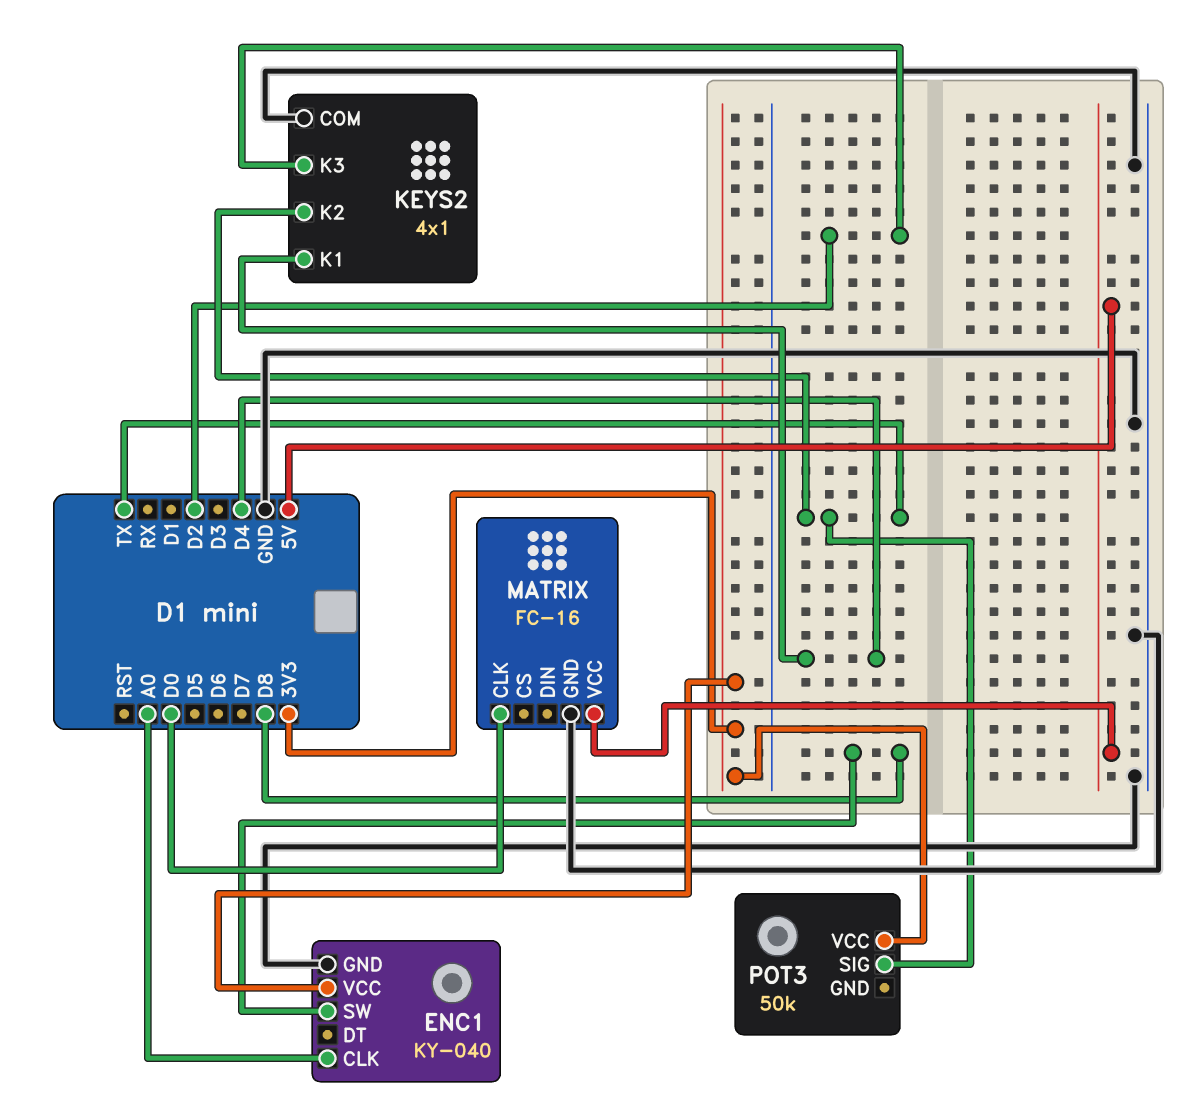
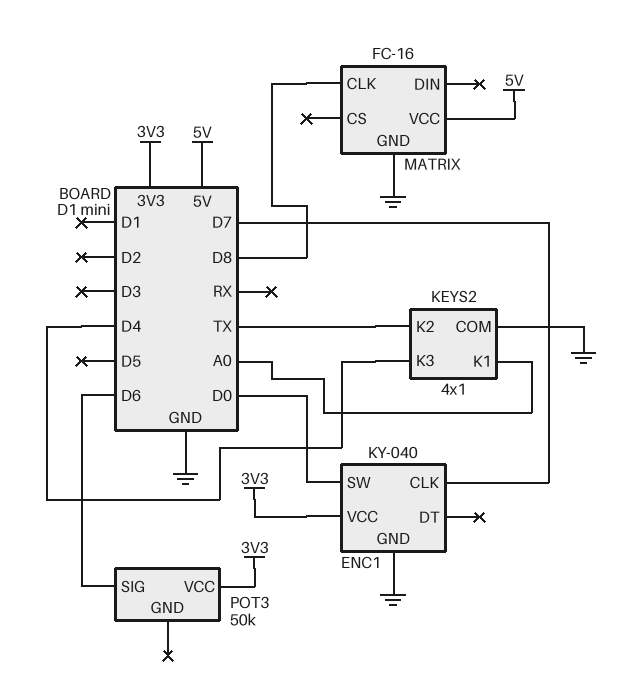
ENC1 pin CLK: A0 -> D7
ENC1 pin SW: D8 -> D0
KEYS2 pin K1: D4 -> A0
KEYS2 pin K3: D2 -> D4
MATRIX pin CLK: D0 -> D8
POT3 pin SIG: TX -> D6

